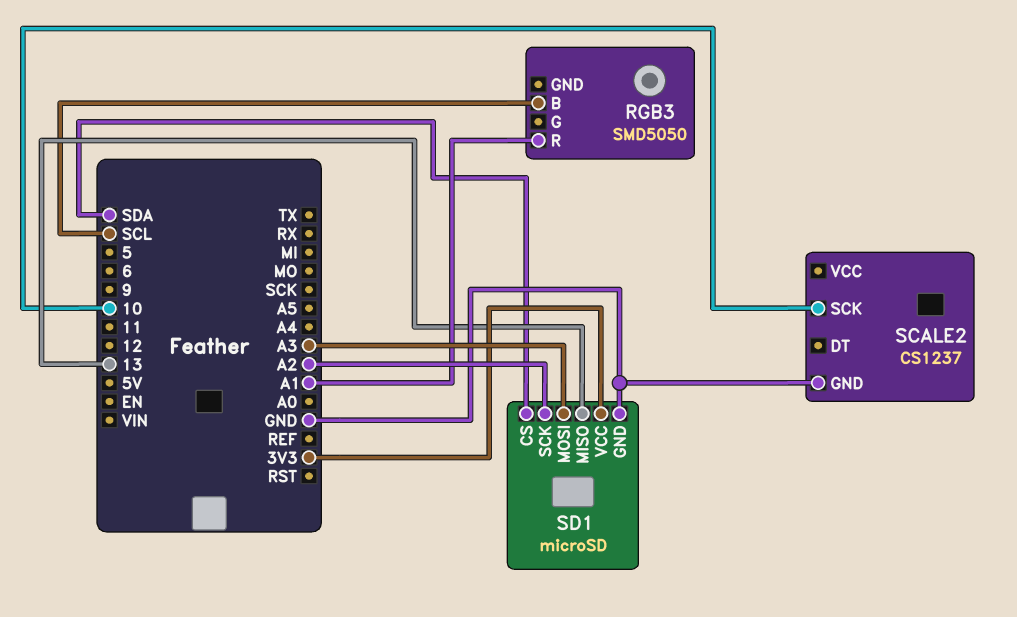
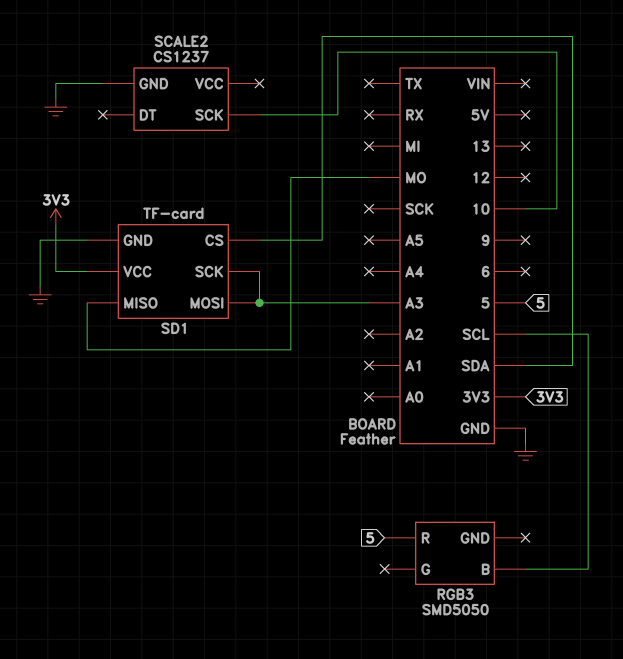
RGB3 pin R: A1 -> 5
SD1: microSD -> TF-card
SD1 pin MISO: 13 -> MO
SD1 pin SCK: A2 -> A3

